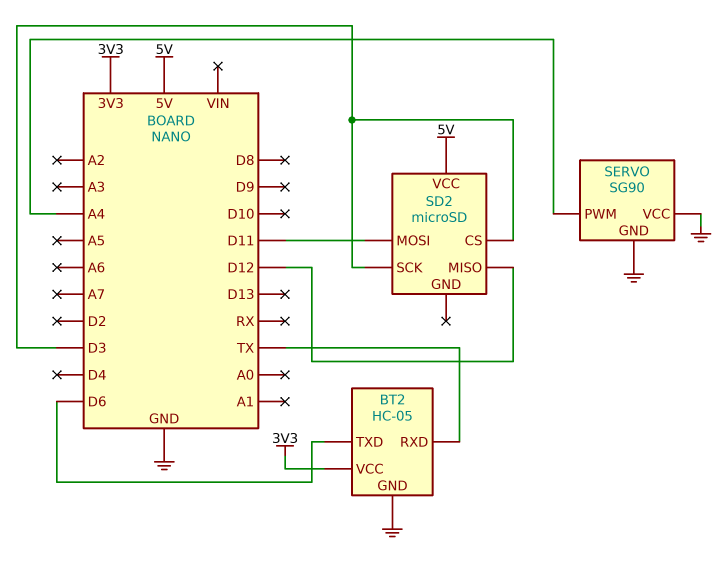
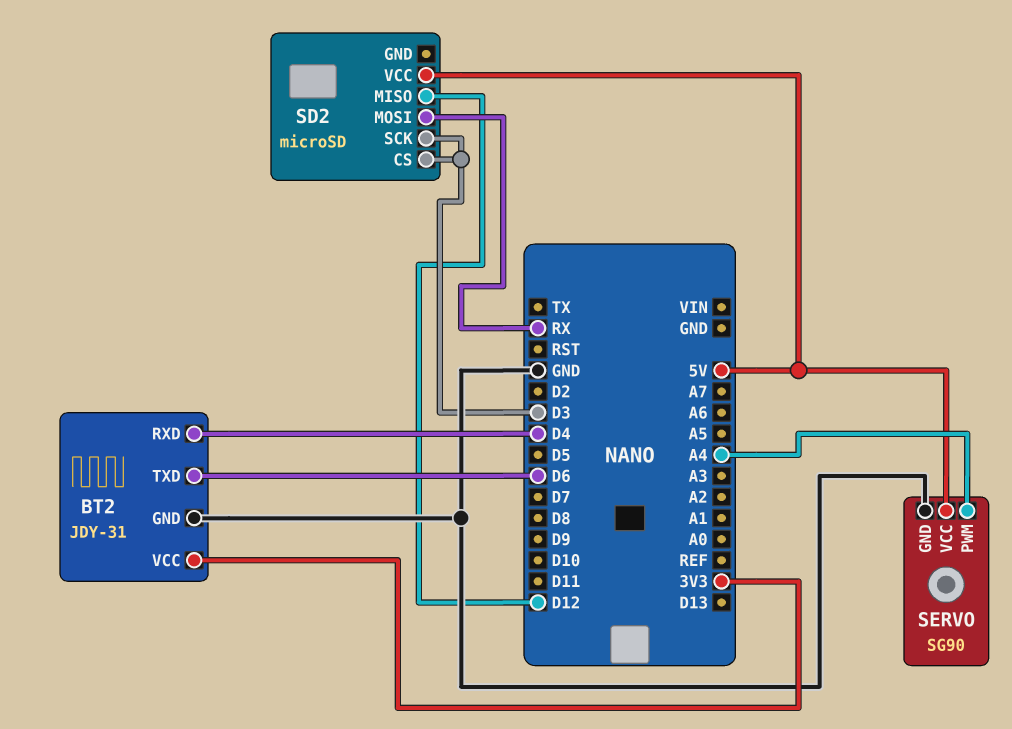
BT2: HC-05 -> JDY-31
BT2 pin RXD: TX -> D4
SD2 pin MOSI: D11 -> RX
SERVO pin VCC: GND -> 5V

